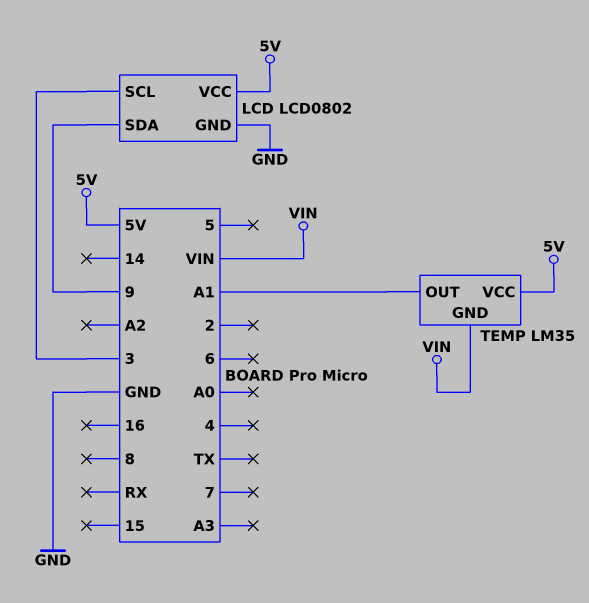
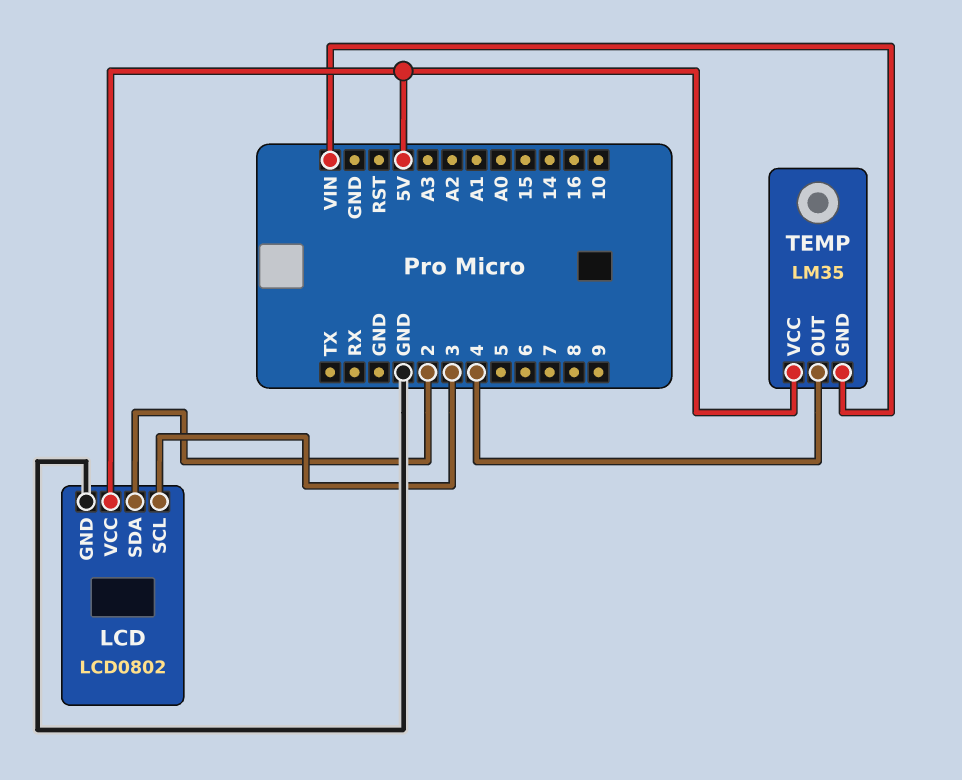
LCD pin SDA: 9 -> 2
TEMP pin OUT: A1 -> 4

